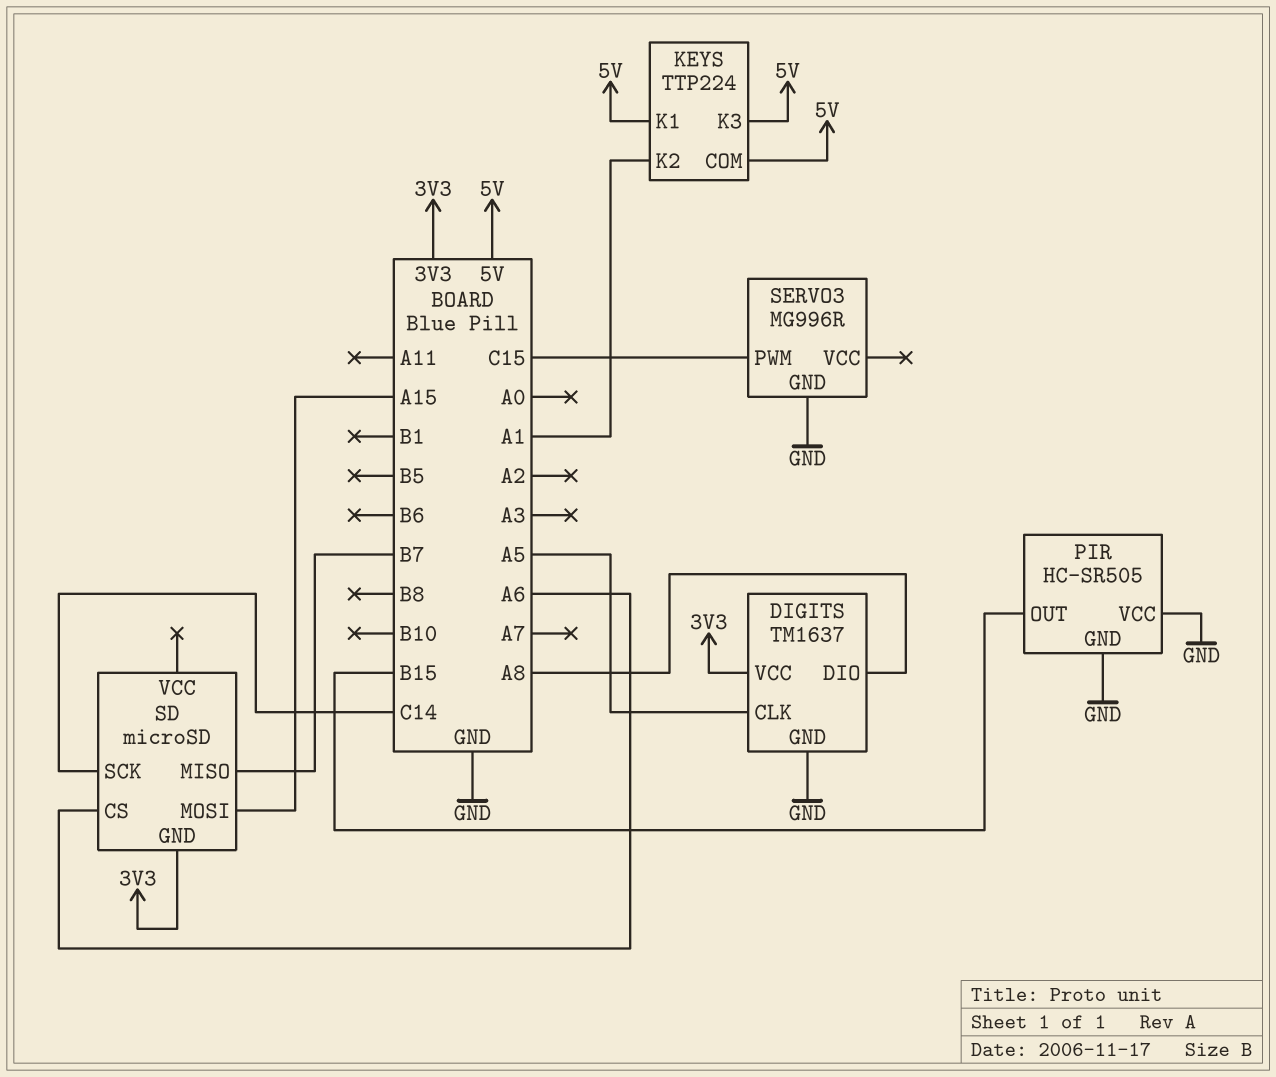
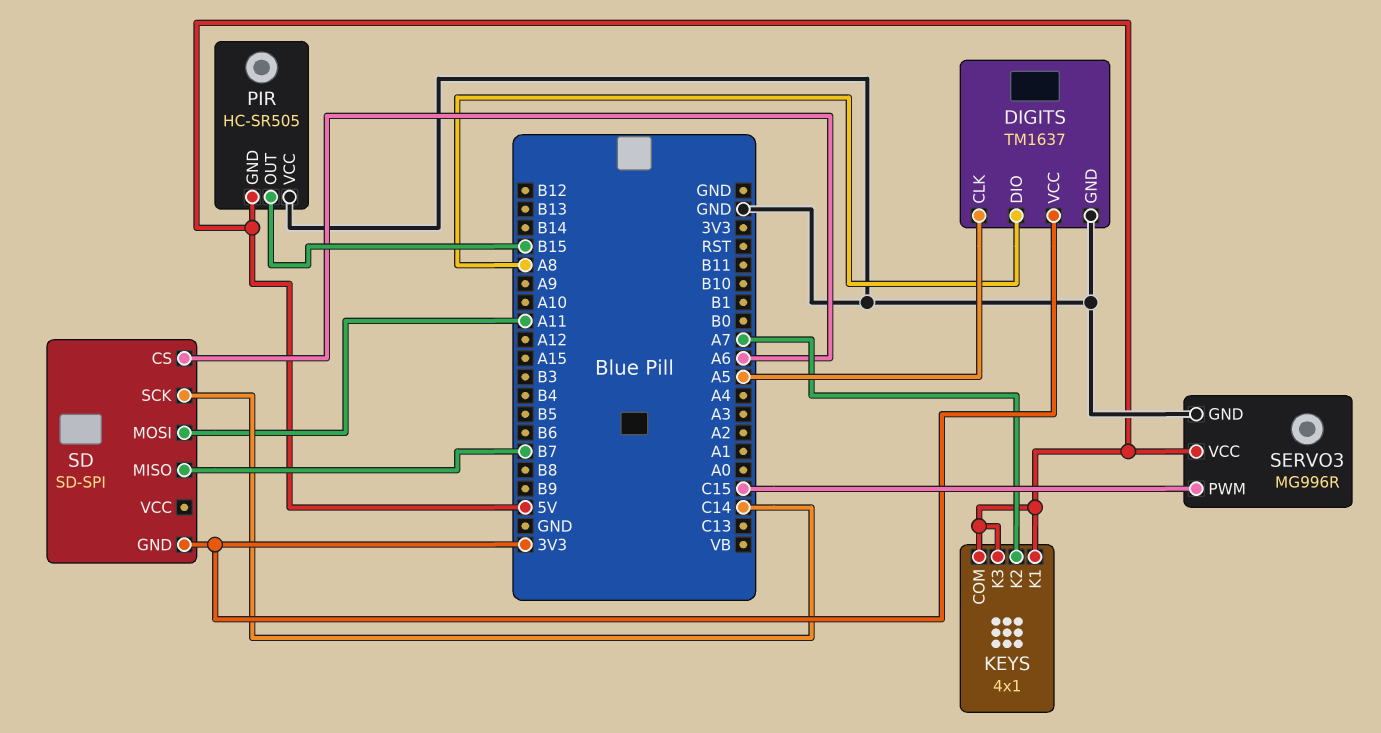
KEYS: TTP224 -> 4x1
KEYS pin K2: A1 -> A7
PIR pin GND: GND -> 5V
SD: microSD -> SD-SPI
SD pin MOSI: A15 -> A11
SERVO3 pin VCC: none -> 5V

